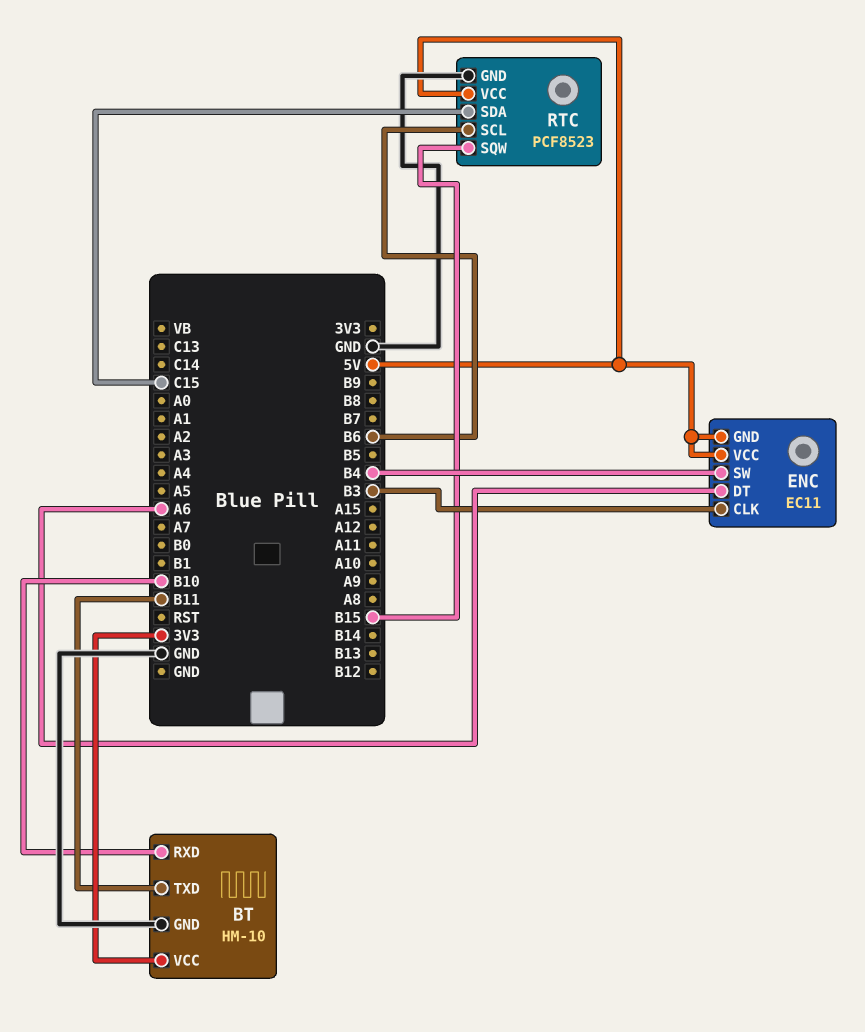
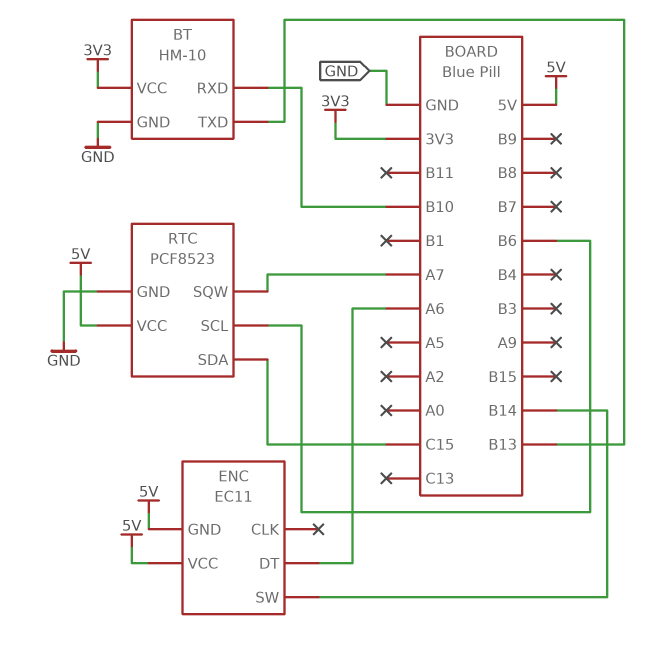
BT pin TXD: B11 -> B13
ENC pin CLK: B3 -> none
ENC pin SW: B4 -> B14
RTC pin SQW: B15 -> A7

